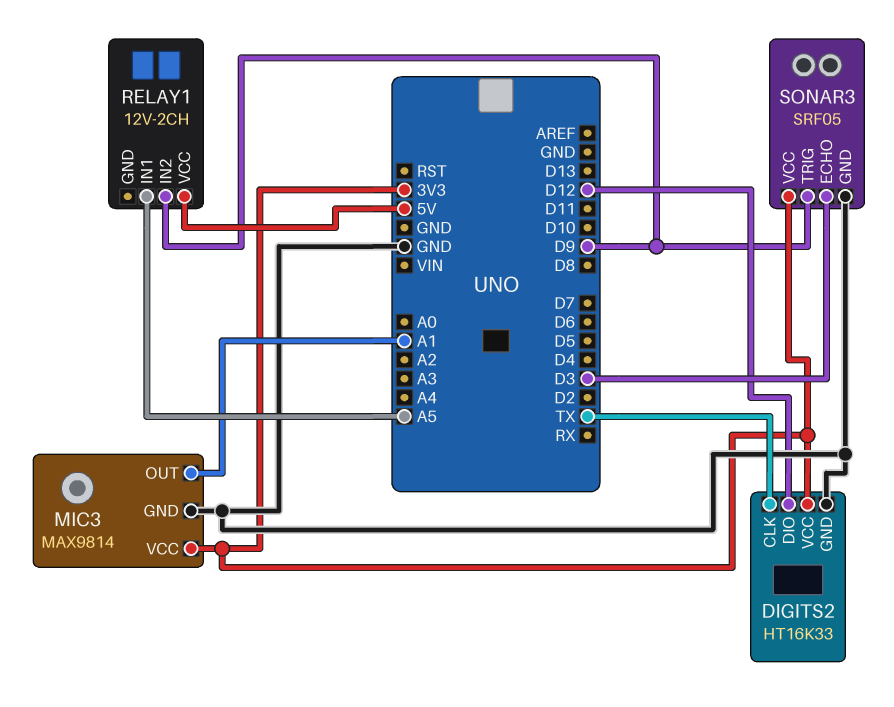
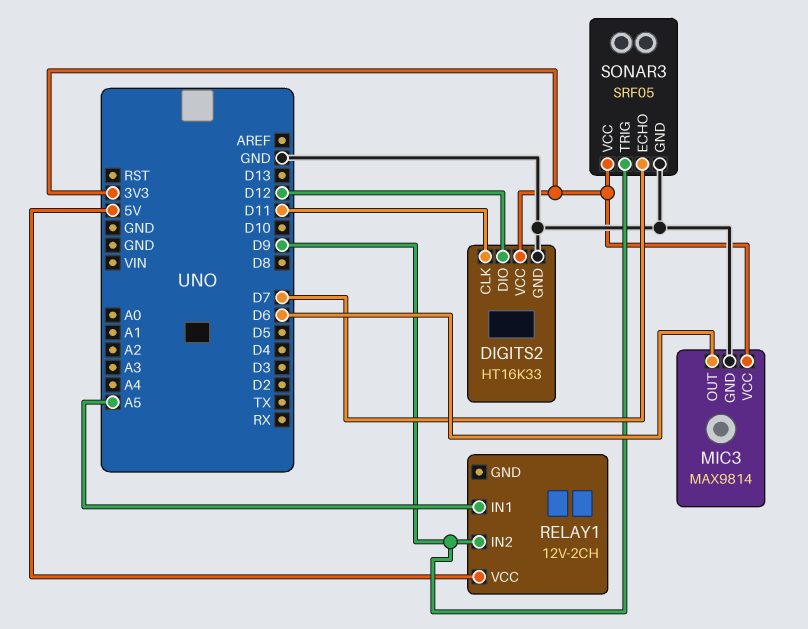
DIGITS2 pin CLK: TX -> D11
MIC3 pin OUT: A1 -> D6
SONAR3 pin ECHO: D3 -> D7

